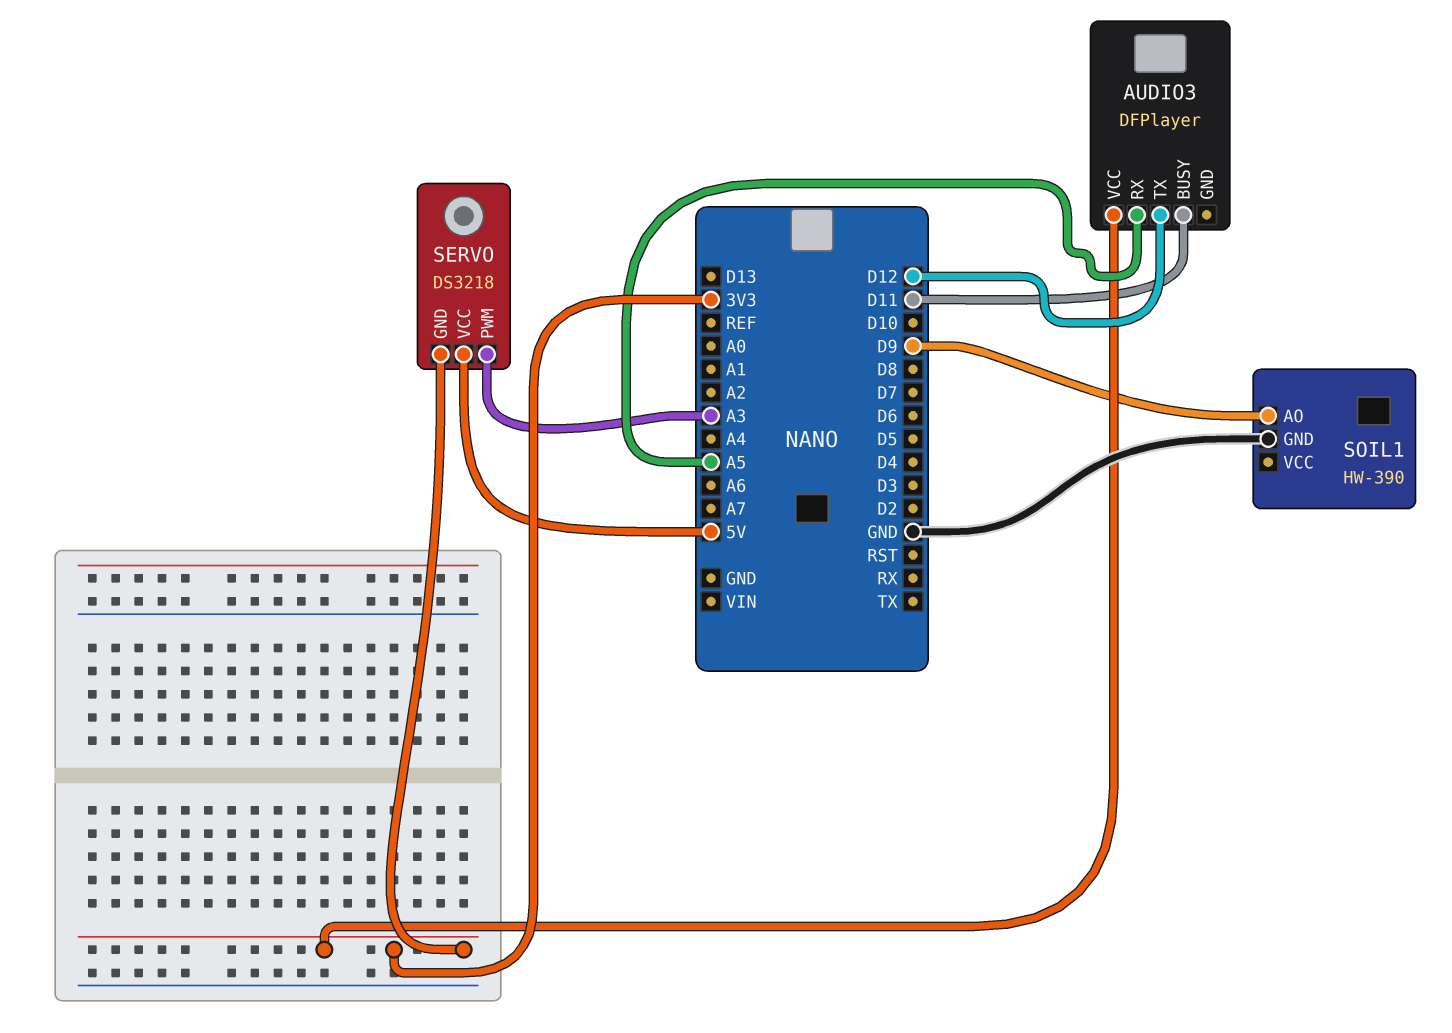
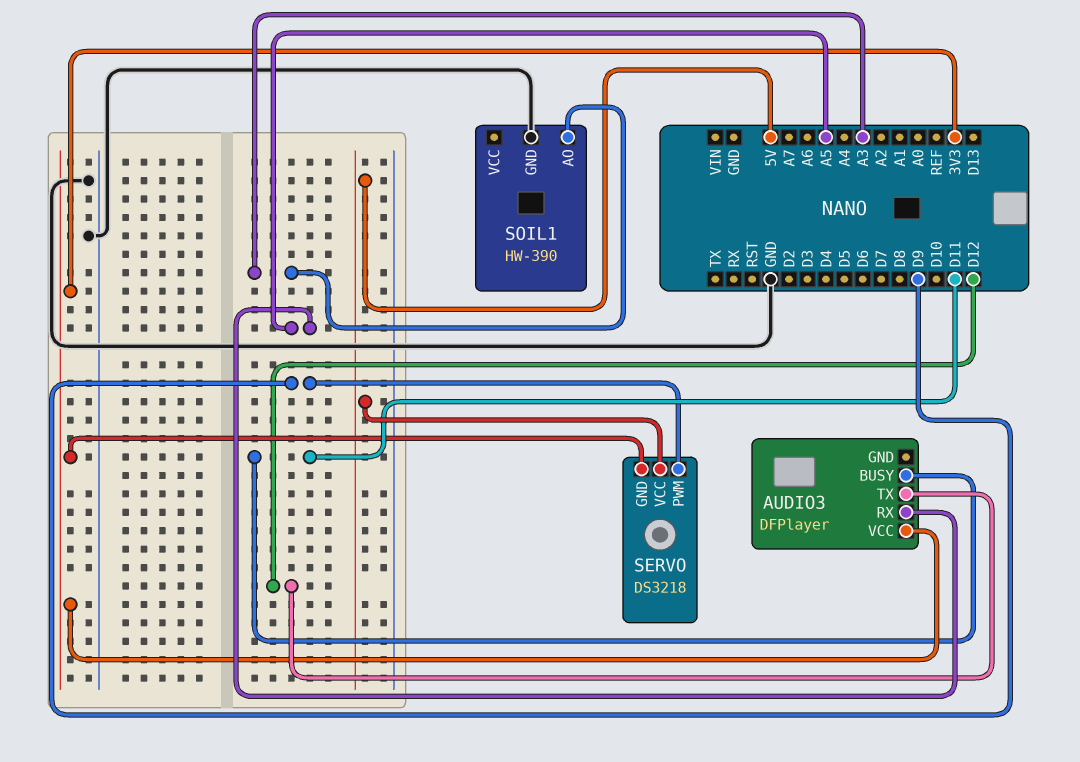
SERVO pin PWM: A3 -> D9
SOIL1 pin AO: D9 -> A3

